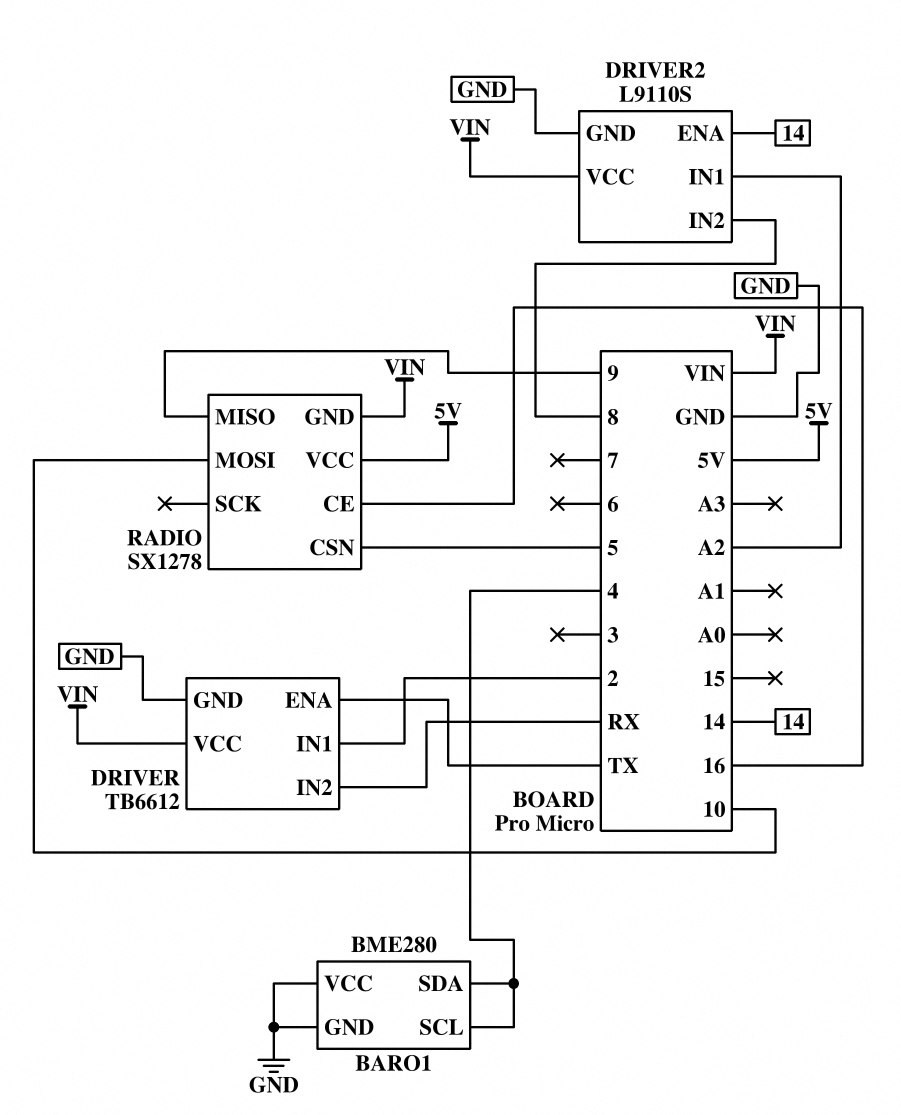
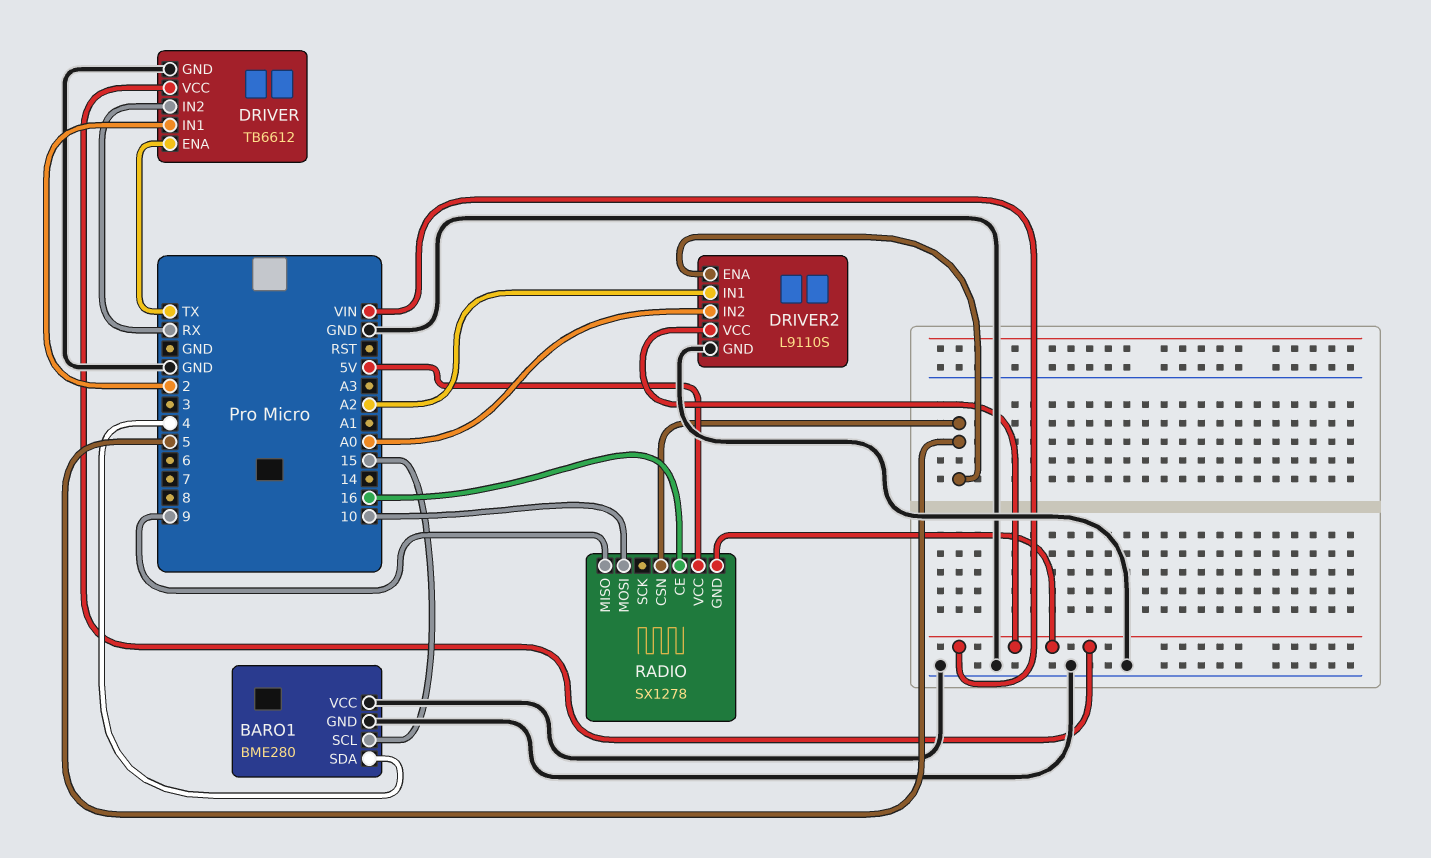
BARO1 pin SCL: 4 -> 15
DRIVER2 pin ENA: 14 -> 5
DRIVER2 pin IN2: 8 -> A0

